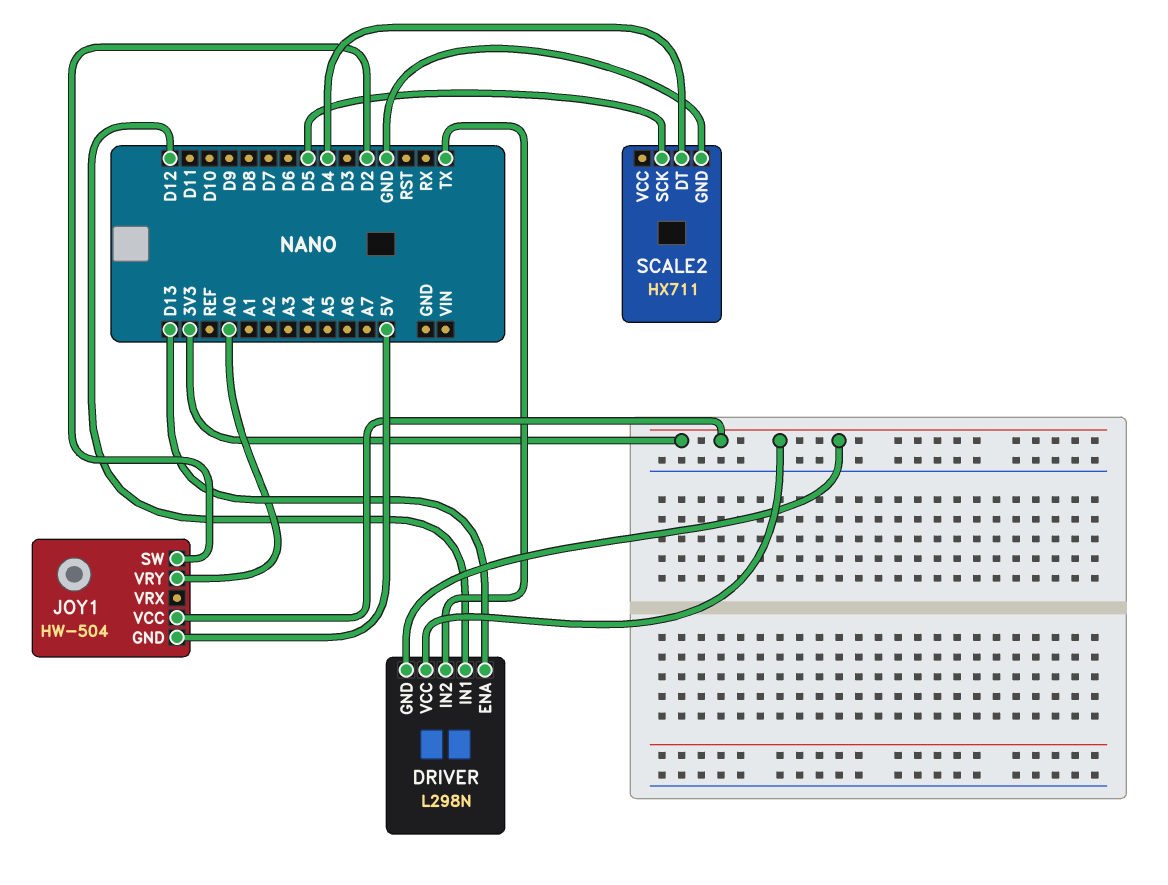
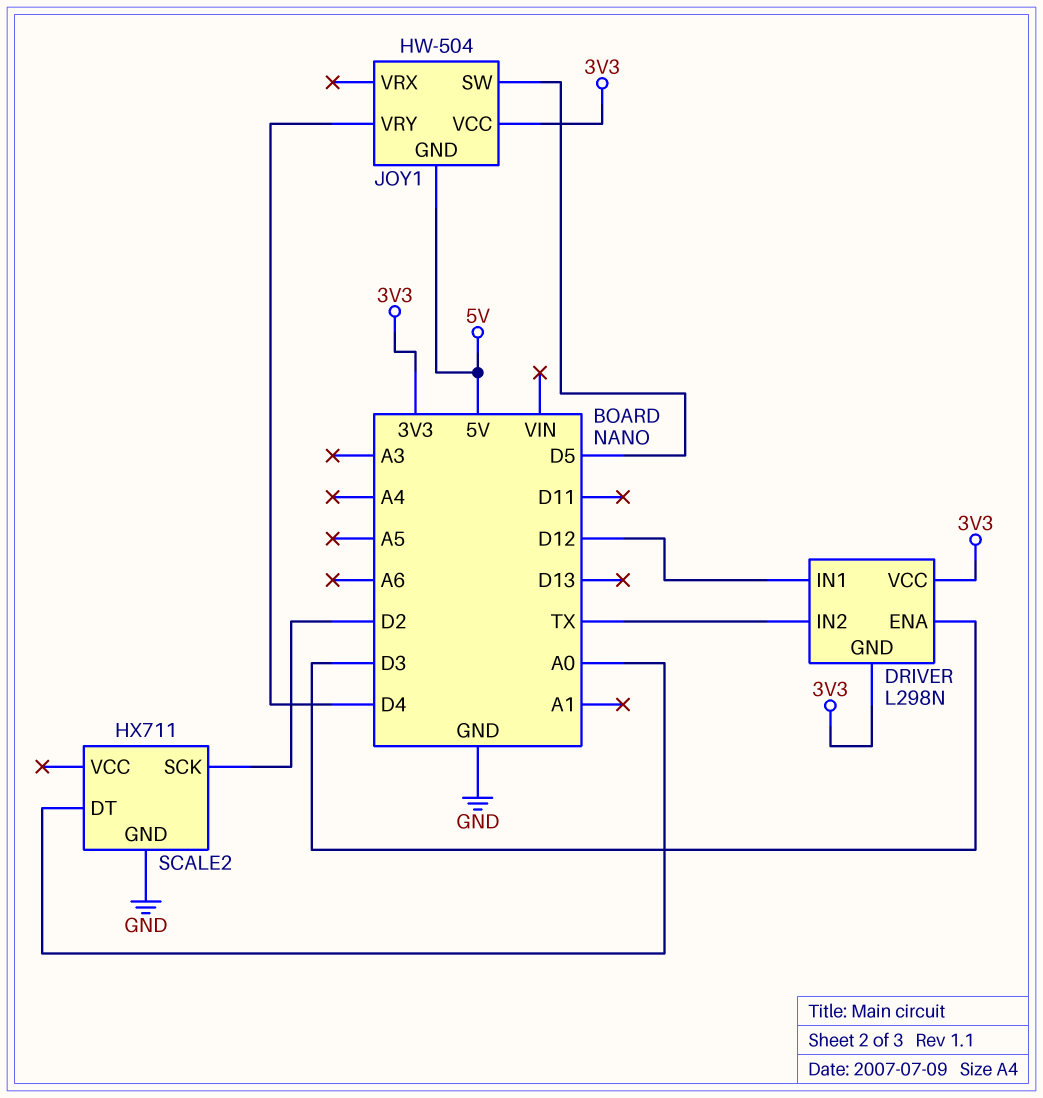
DRIVER pin ENA: D13 -> D3
JOY1 pin SW: D2 -> D5
JOY1 pin VRY: A0 -> D4
SCALE2 pin DT: D4 -> A0
SCALE2 pin SCK: D5 -> D2

